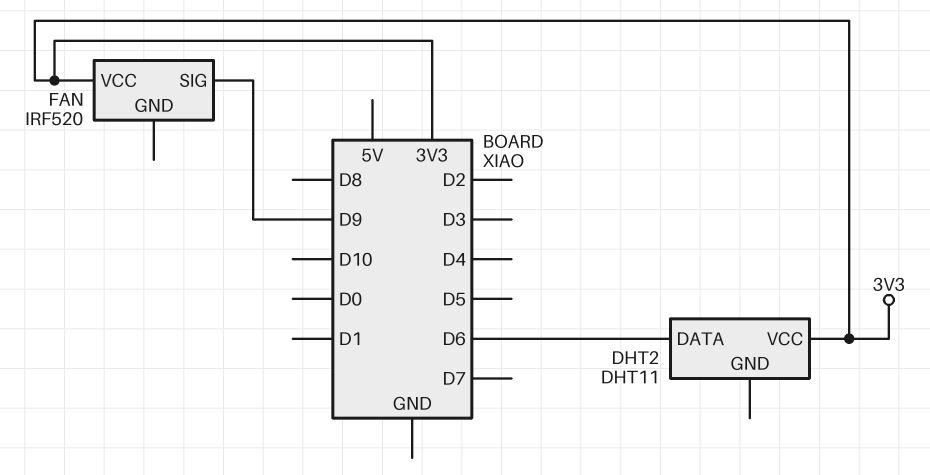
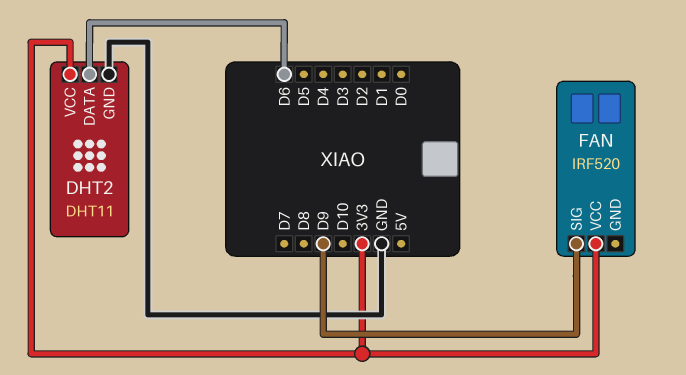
DHT2 pin GND: none -> GND

